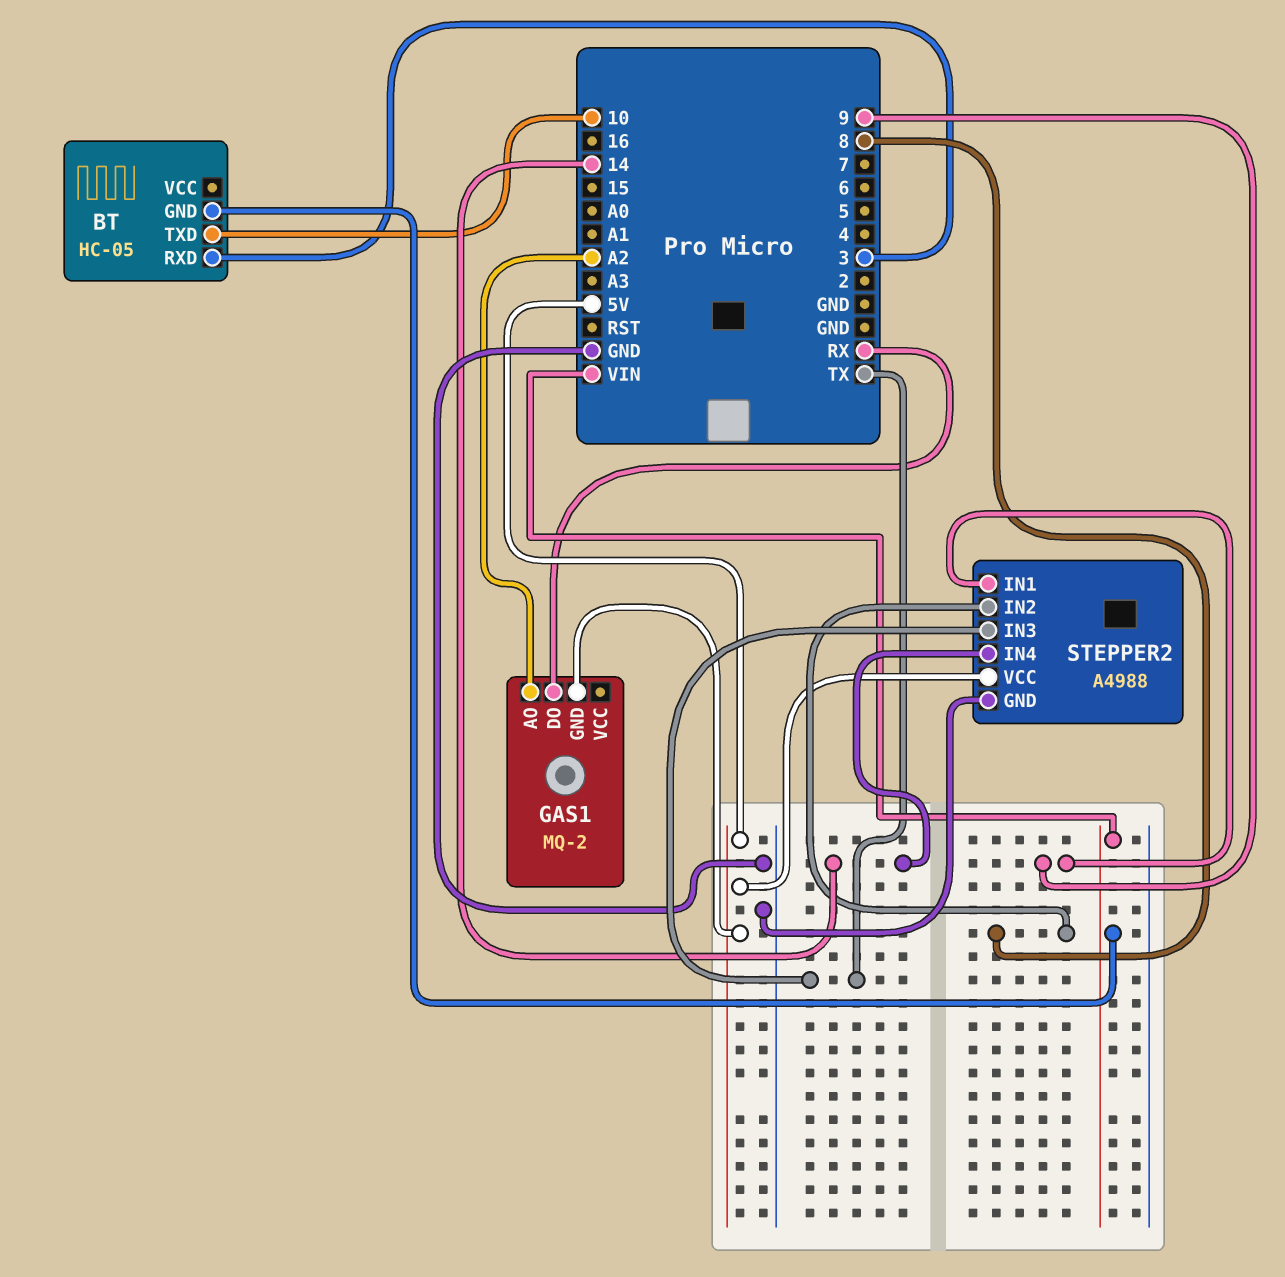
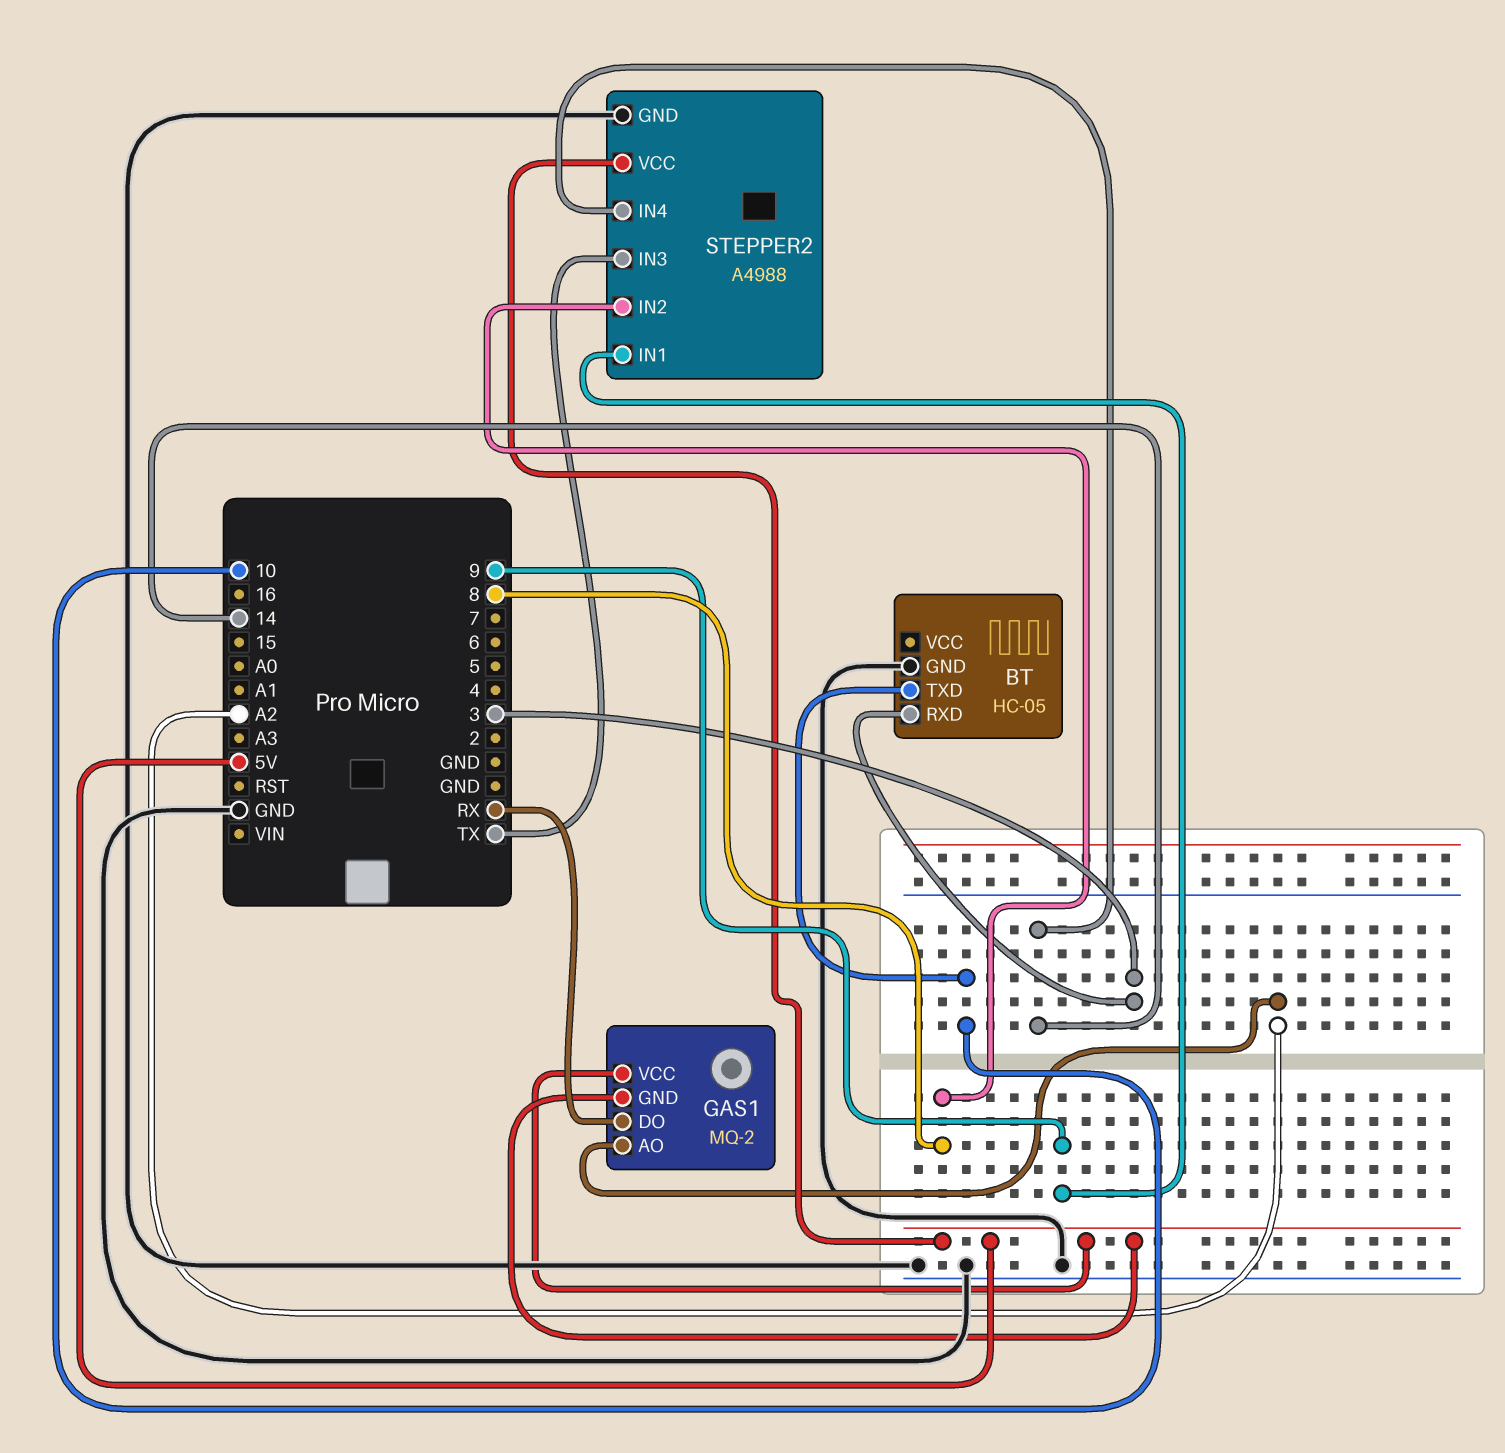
BT pin GND: VIN -> GND
GAS1 pin VCC: none -> 5V

